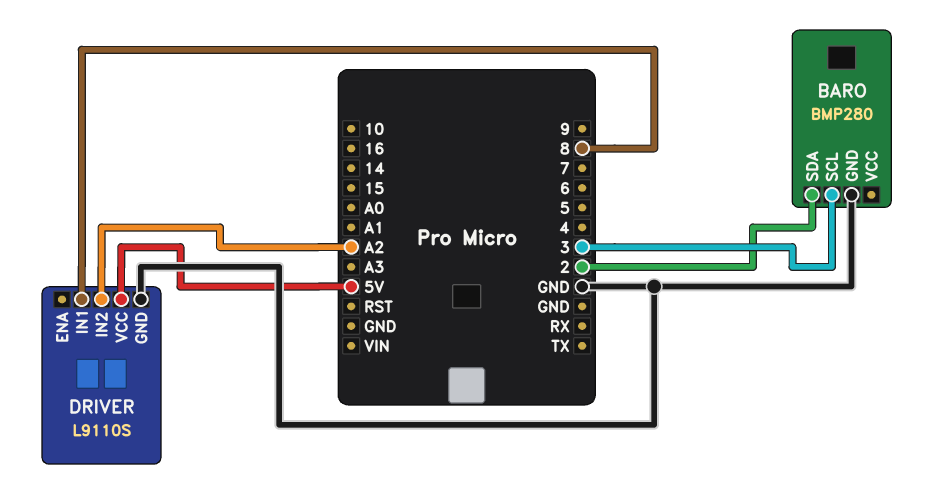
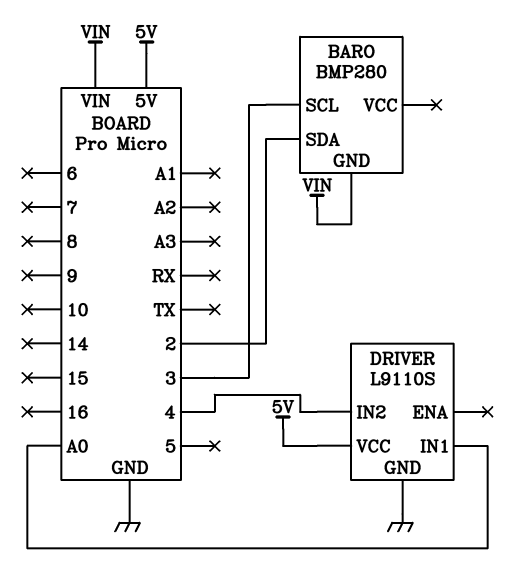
BARO pin GND: GND -> VIN
DRIVER pin IN1: 8 -> A0
DRIVER pin IN2: A2 -> 4

